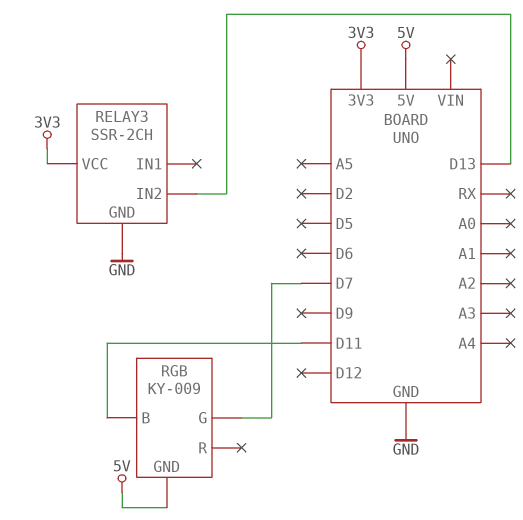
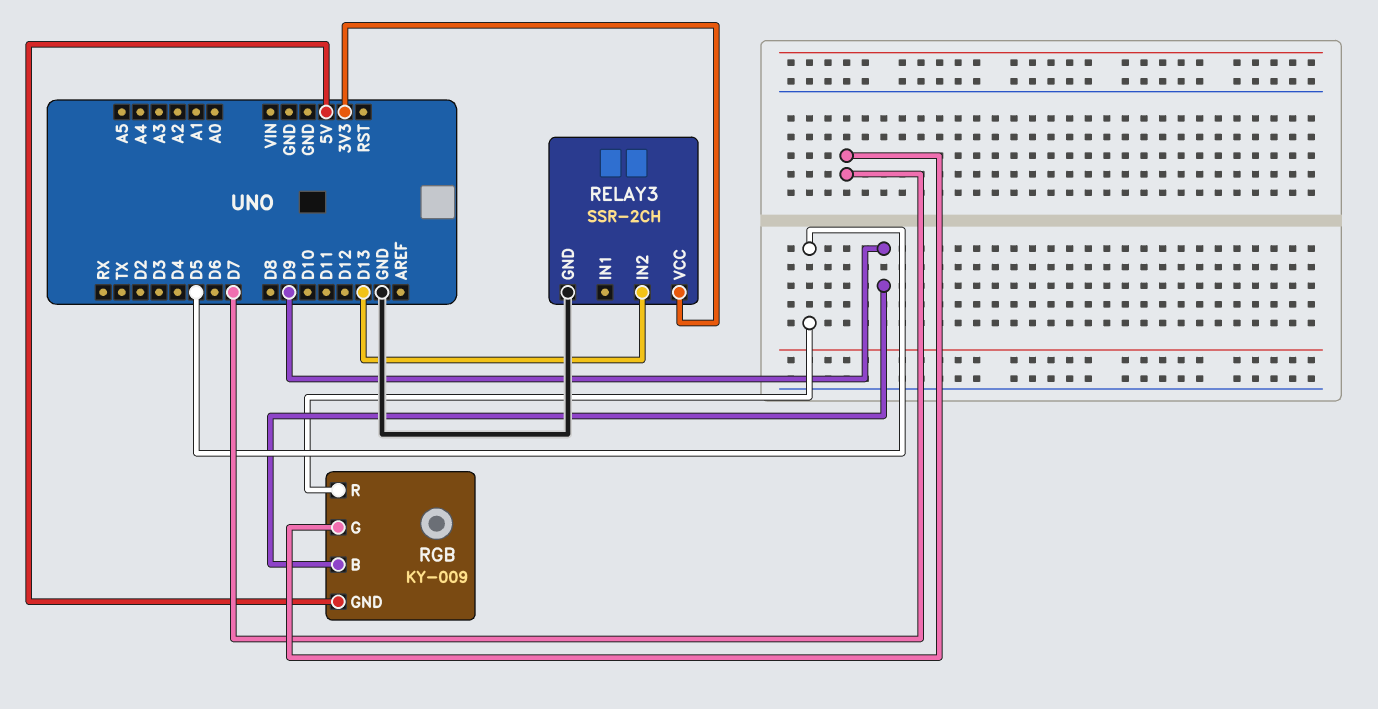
RGB pin B: D11 -> D9
RGB pin R: none -> D5

